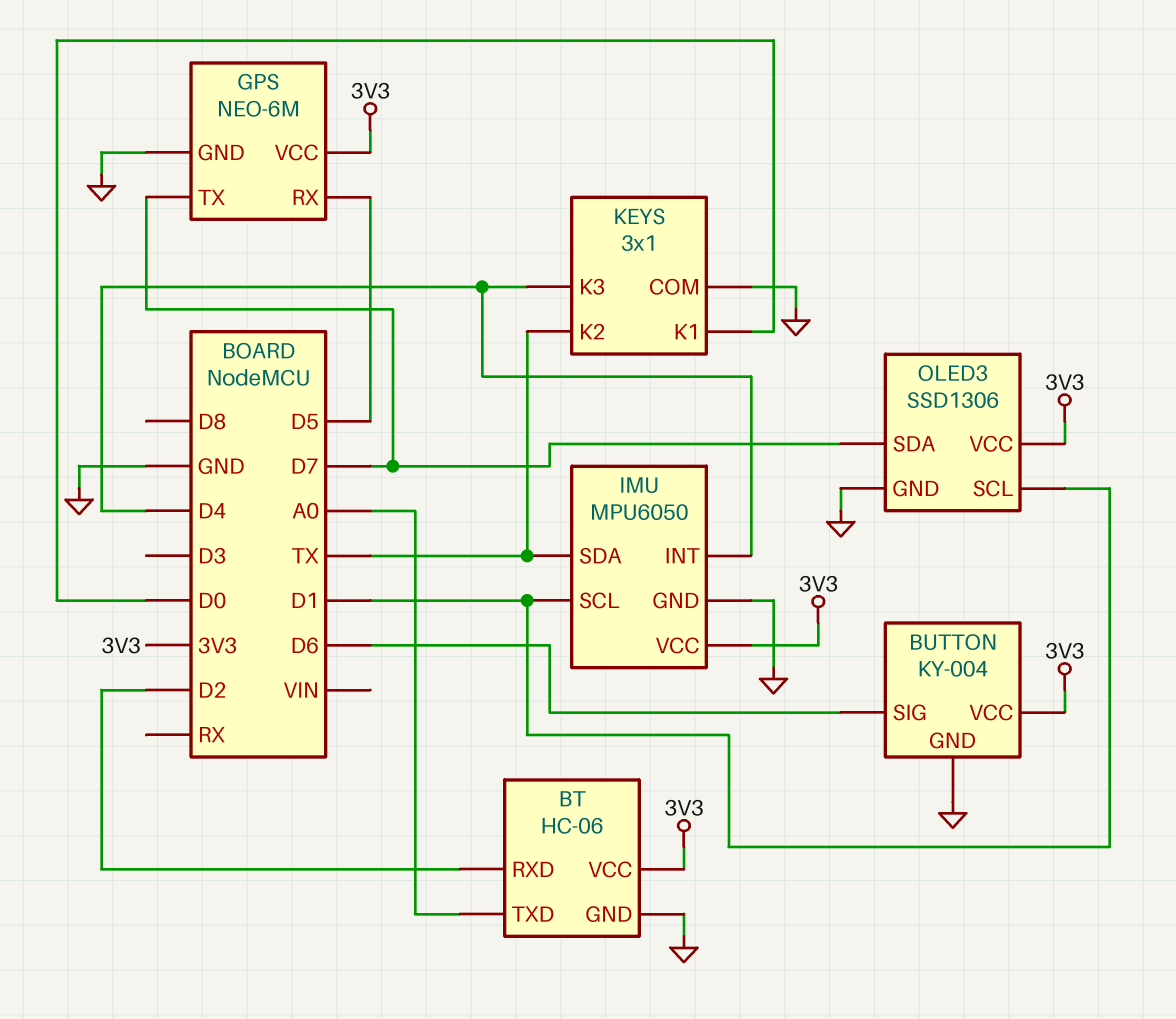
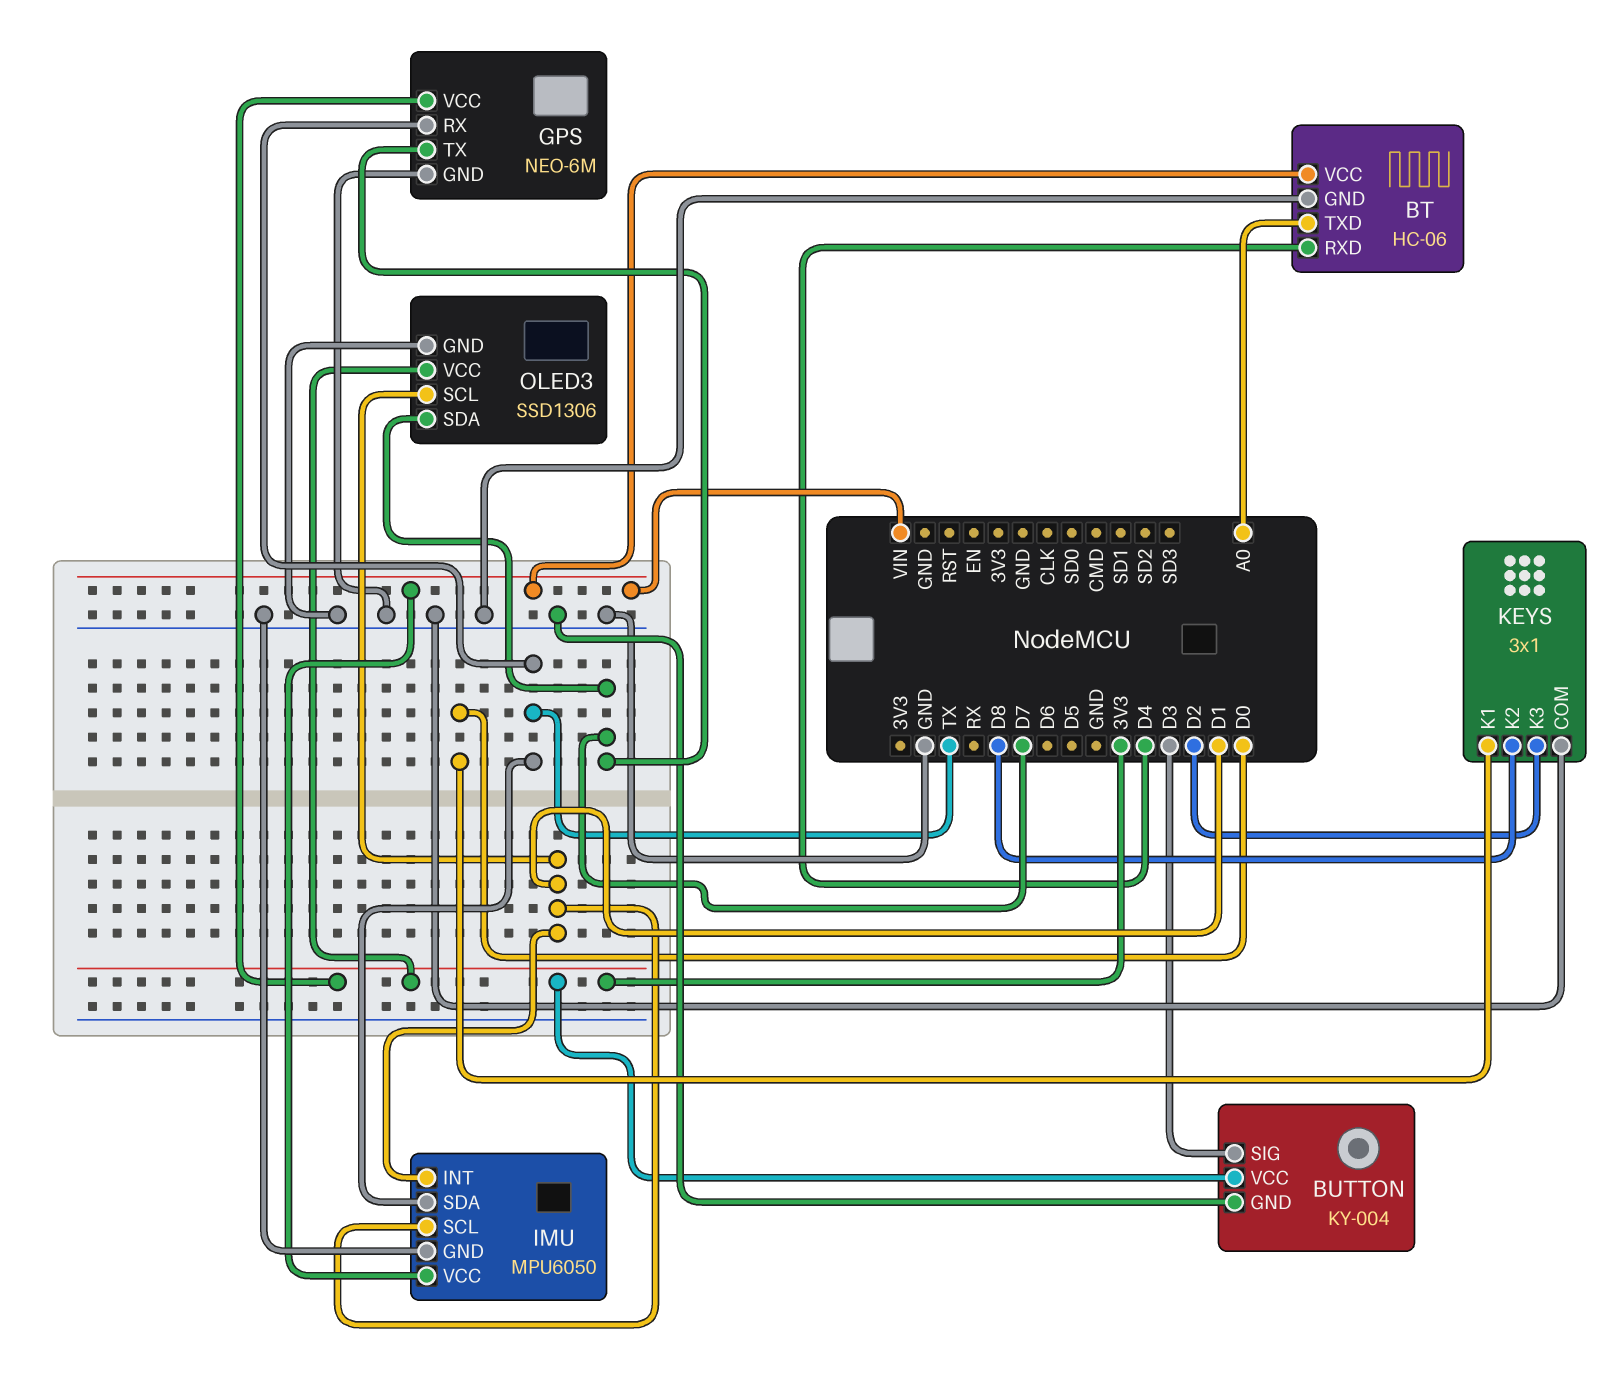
BT pin RXD: D2 -> D4
BT pin VCC: 3V3 -> VIN
BUTTON pin SIG: D6 -> D3
GPS pin RX: D5 -> TX
IMU pin INT: D4 -> D1
IMU pin VCC: 3V3 -> VIN
KEYS pin K2: TX -> D8
KEYS pin K3: D4 -> D2

